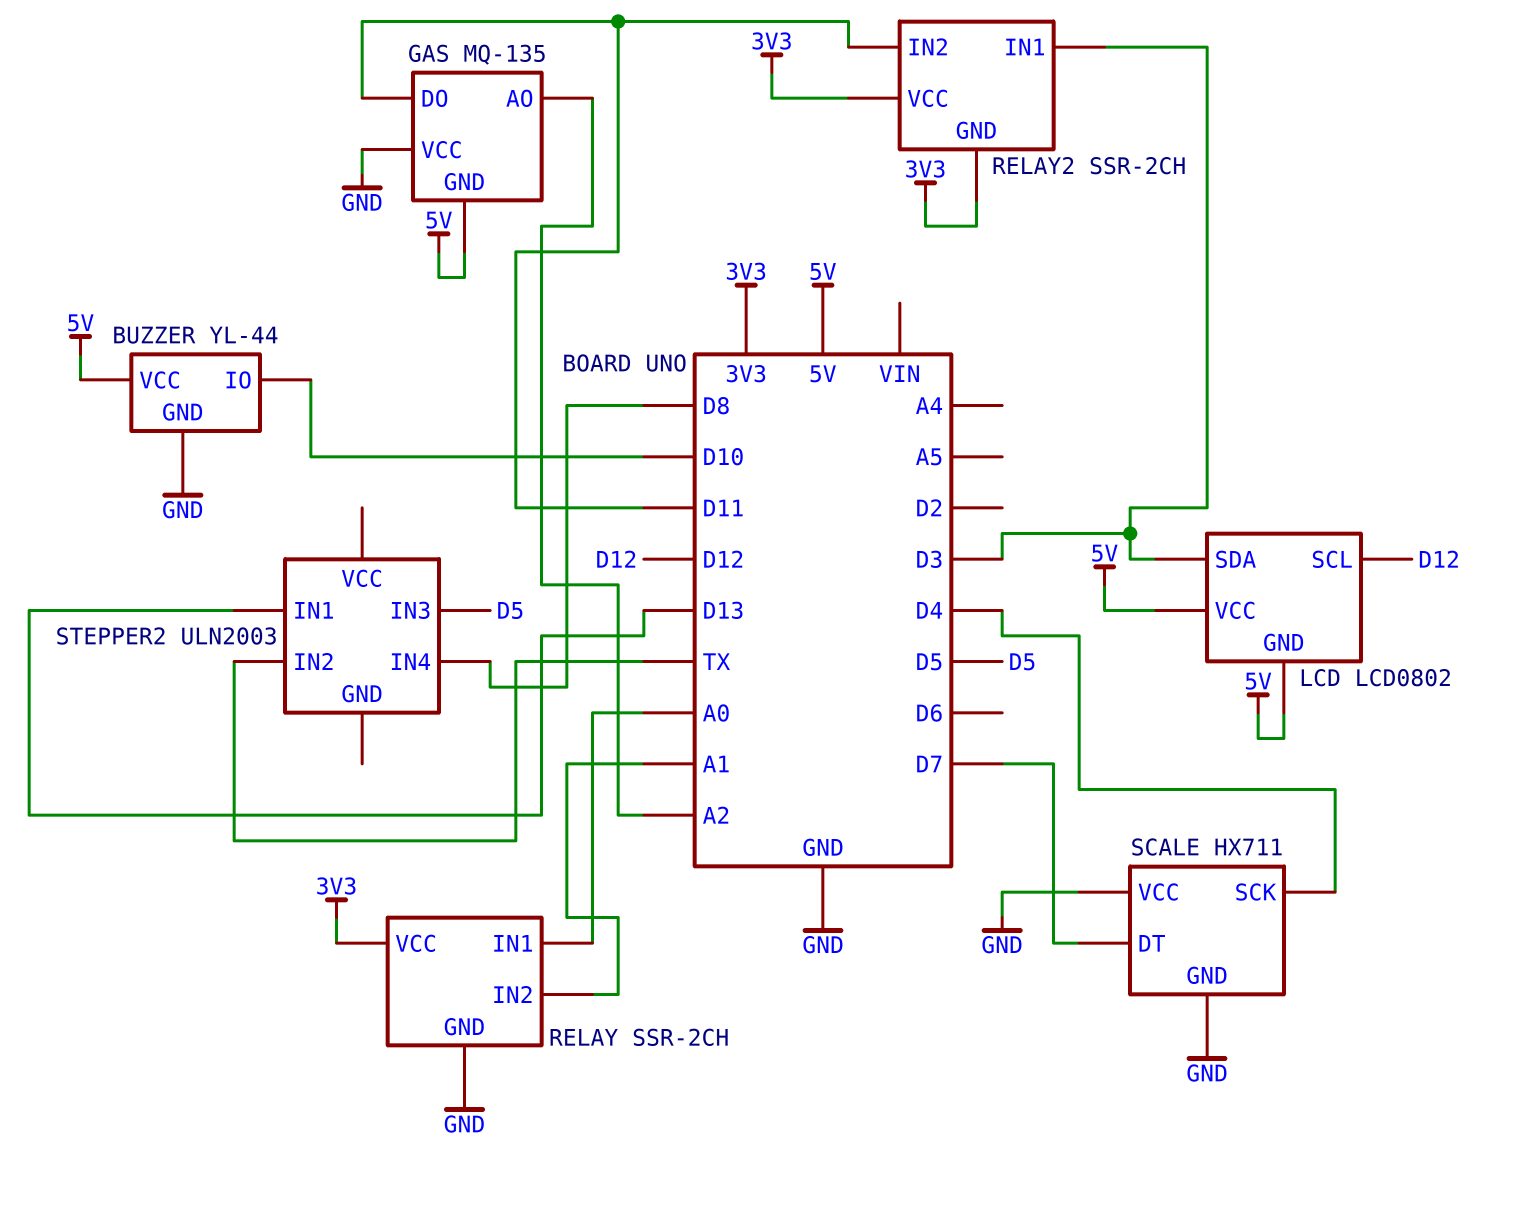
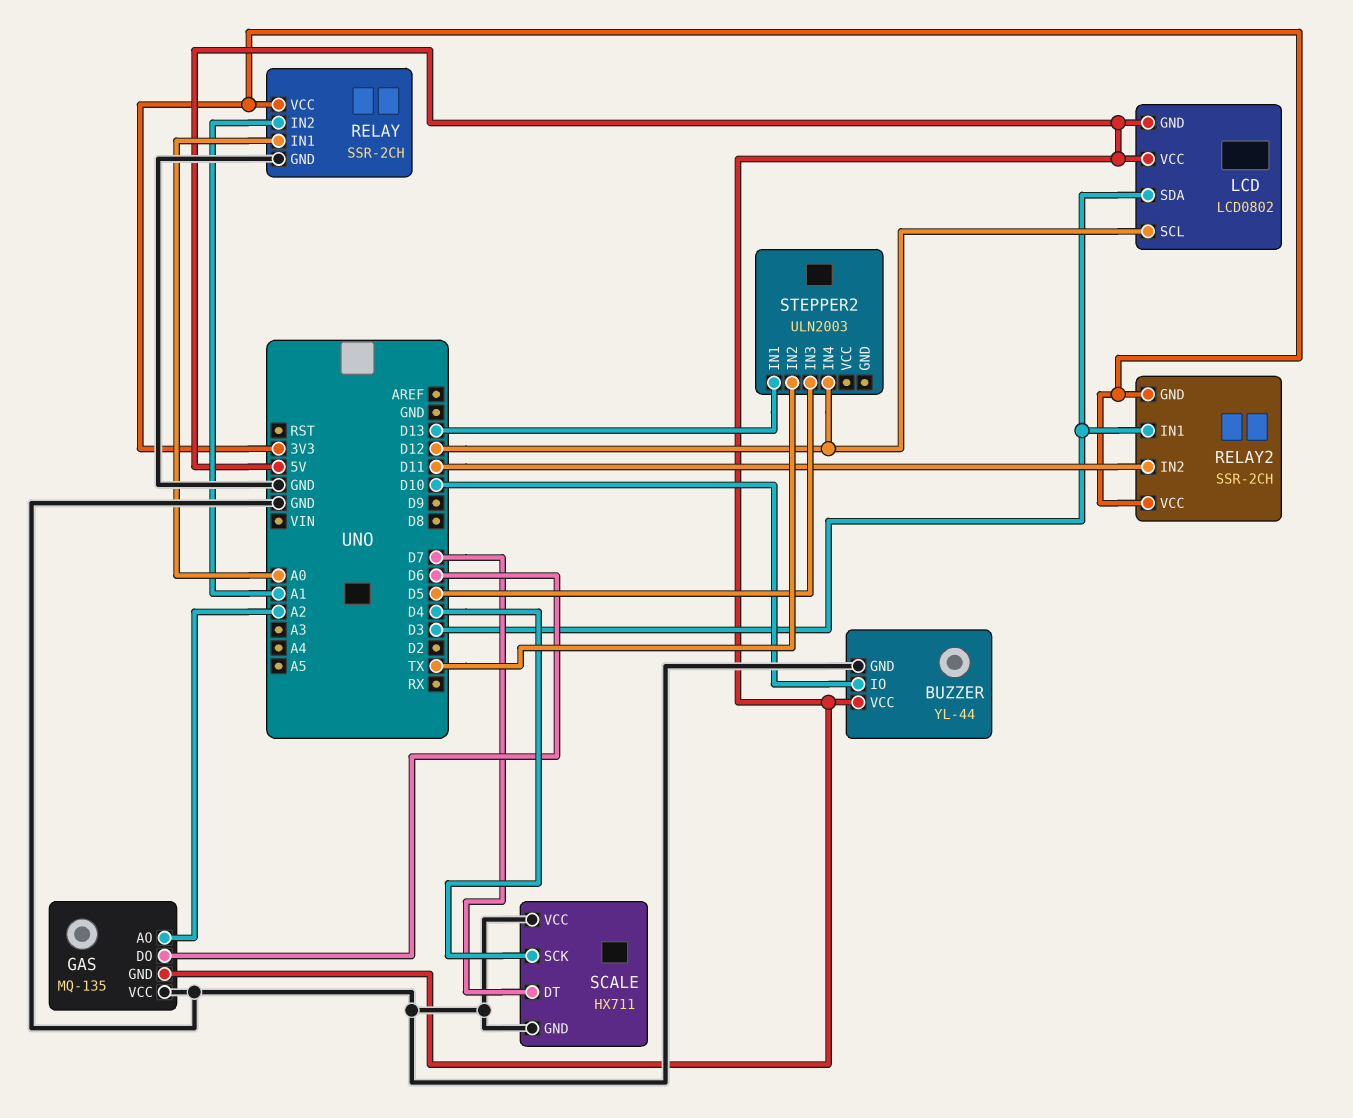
GAS pin DO: D11 -> D6
STEPPER2 pin IN4: D8 -> D12

